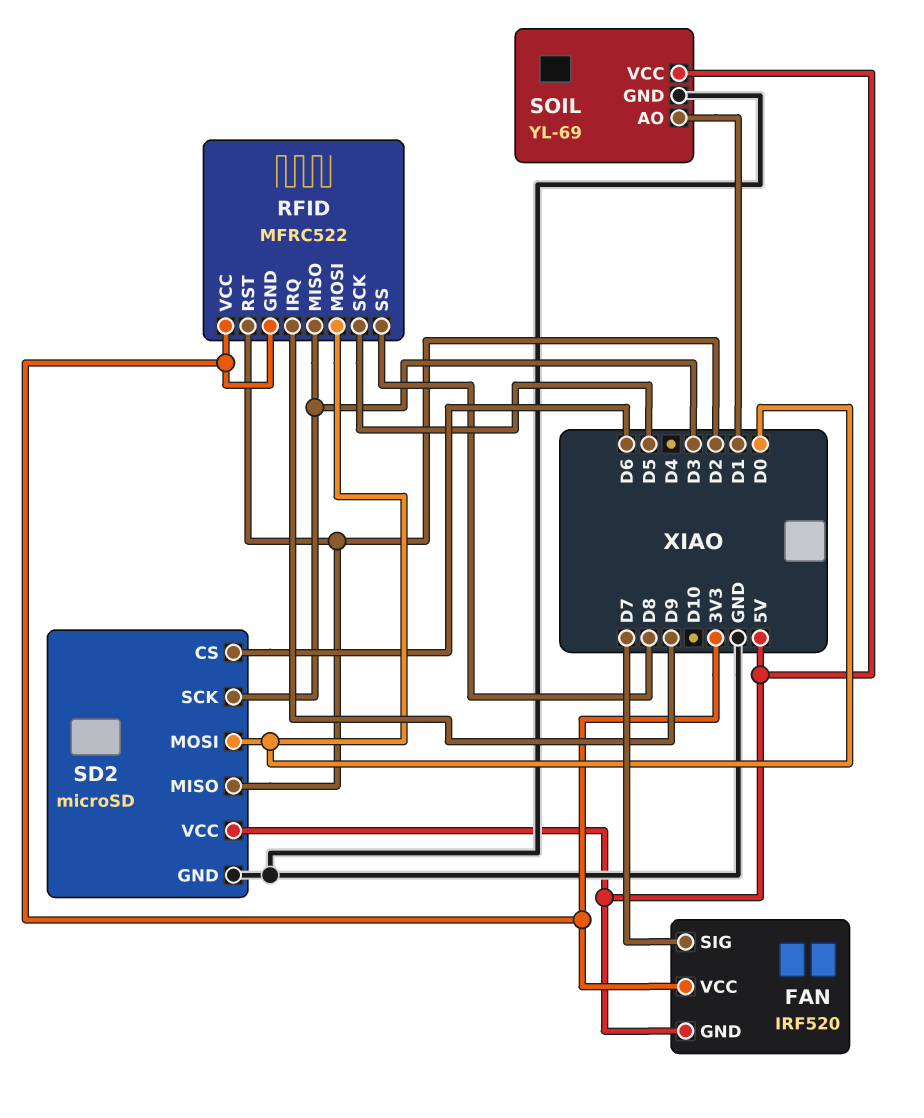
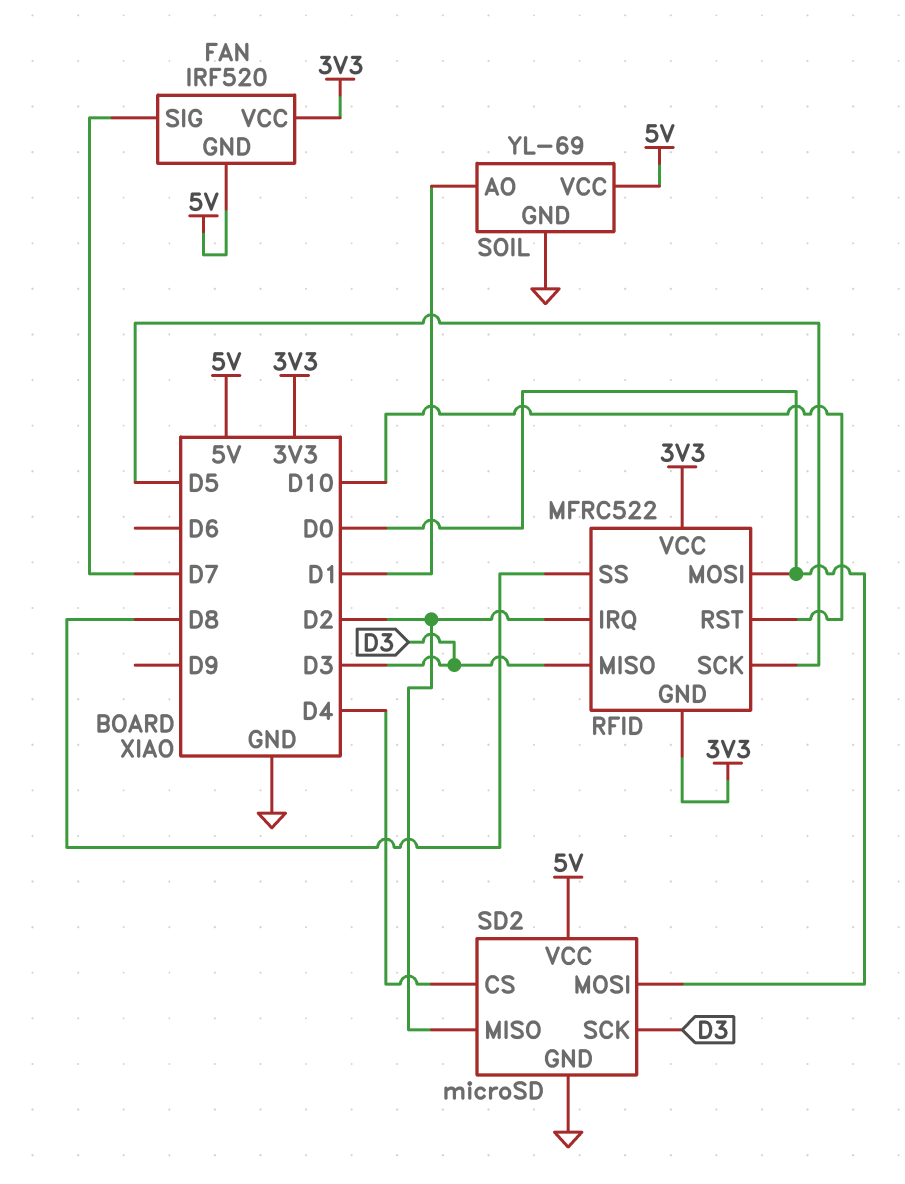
RFID pin IRQ: D9 -> D2
RFID pin RST: D2 -> D10
SD2 pin CS: D6 -> D4

